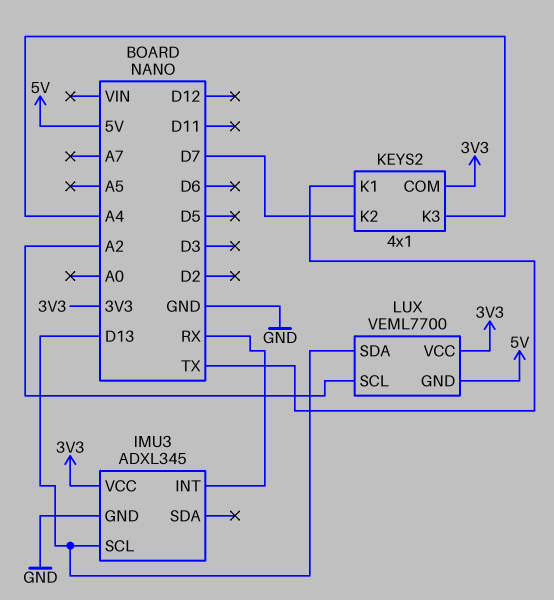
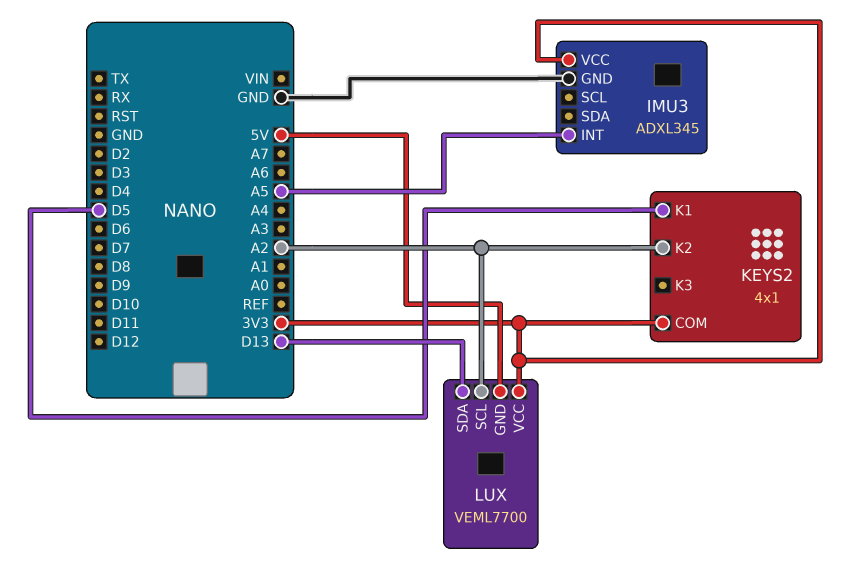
IMU3 pin INT: RX -> A5
IMU3 pin SCL: D13 -> none
KEYS2 pin K1: TX -> D5
KEYS2 pin K2: D7 -> A2
KEYS2 pin K3: A4 -> none

